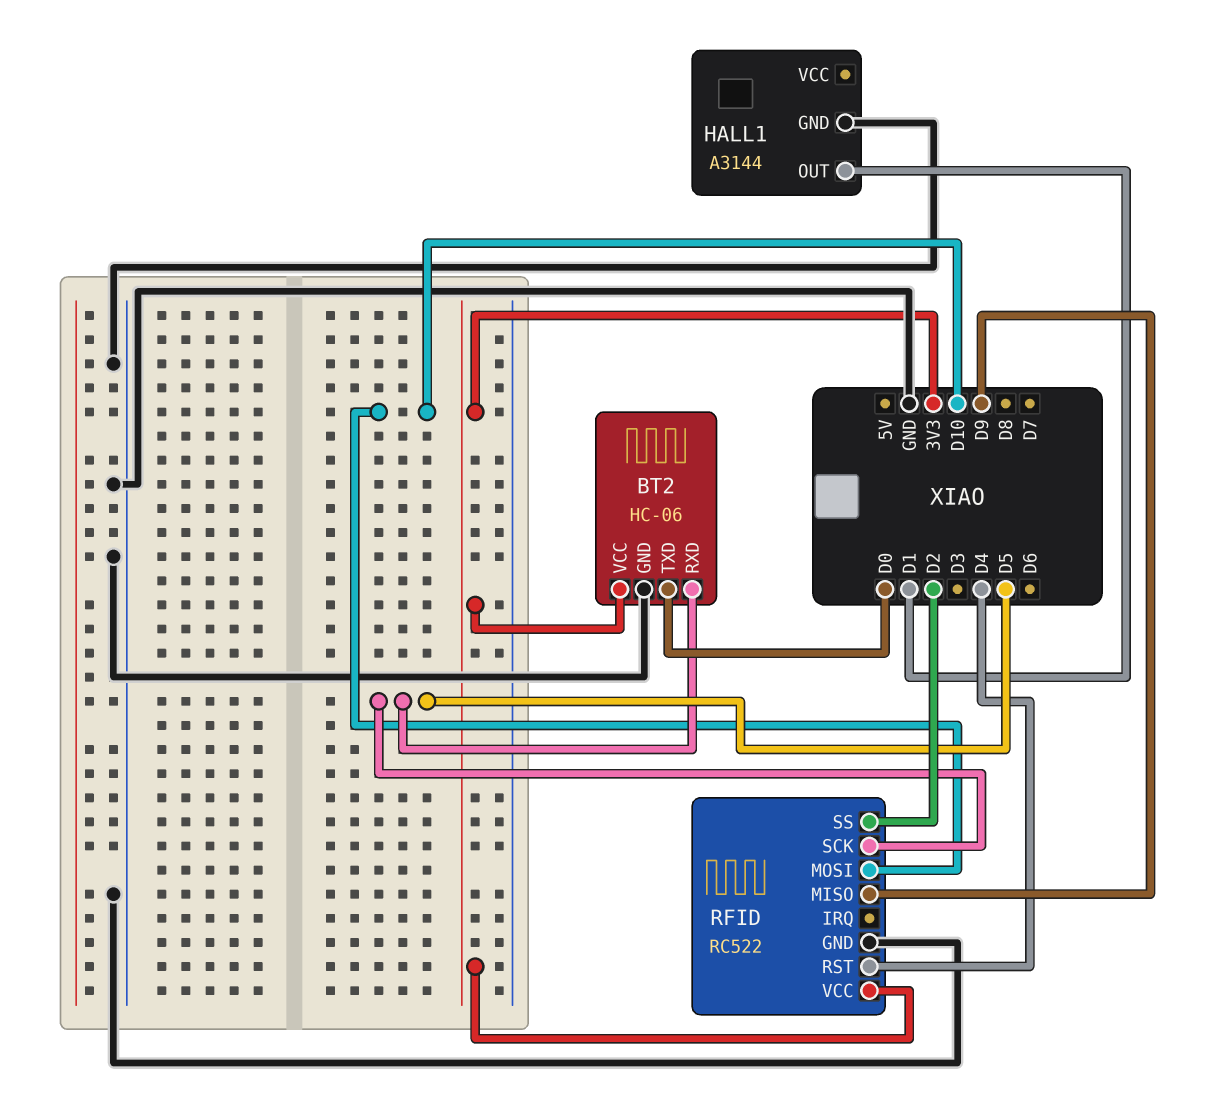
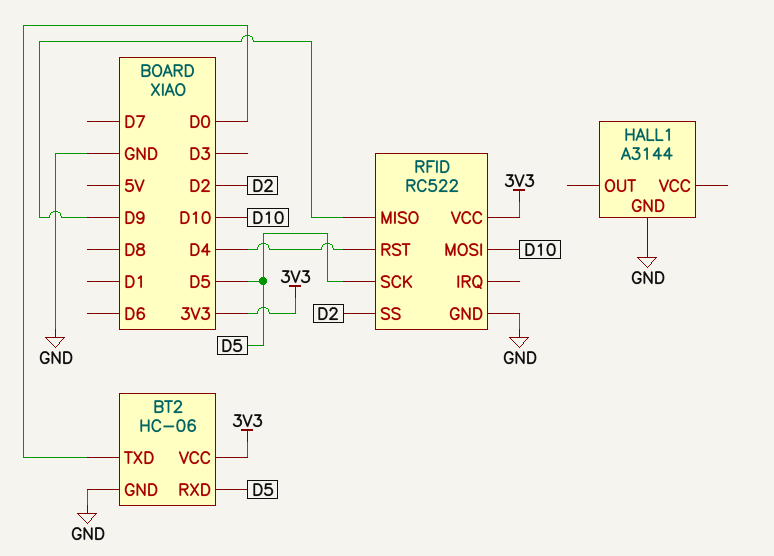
HALL1 pin OUT: D1 -> none

